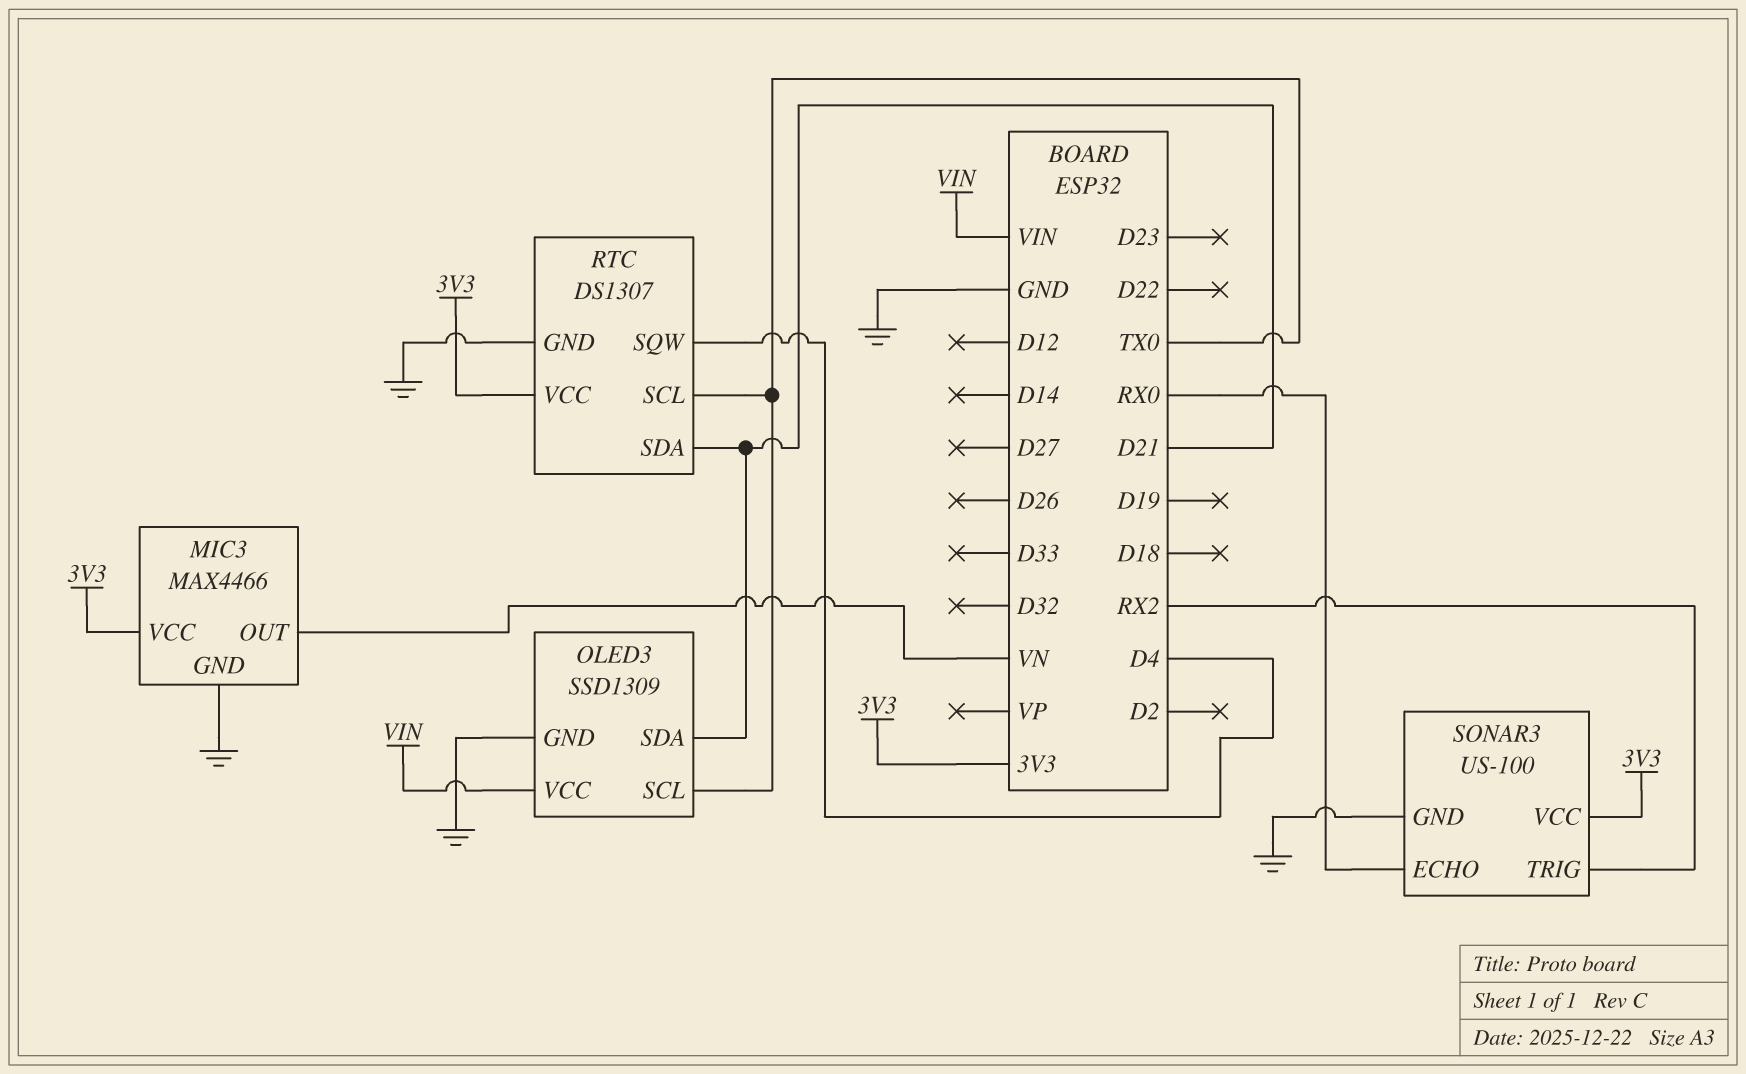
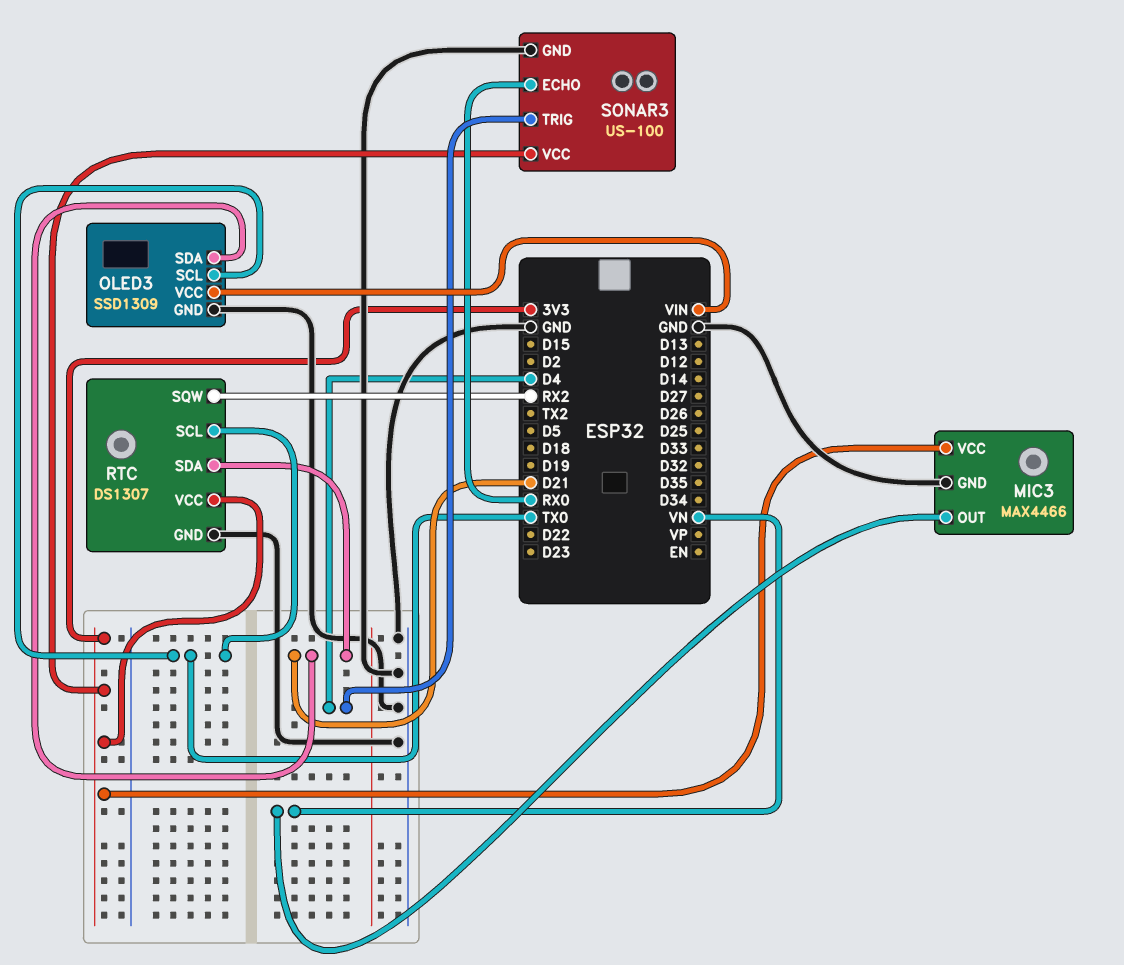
RTC pin SQW: D4 -> RX2
SONAR3 pin TRIG: RX2 -> D4

